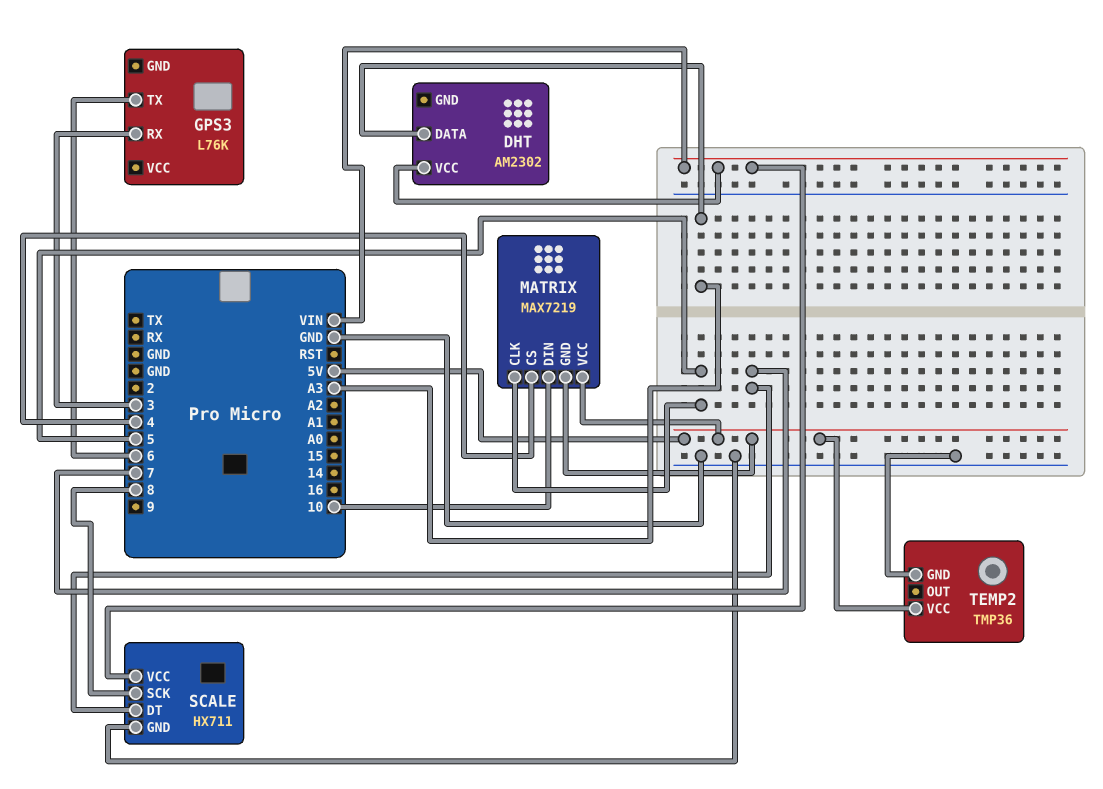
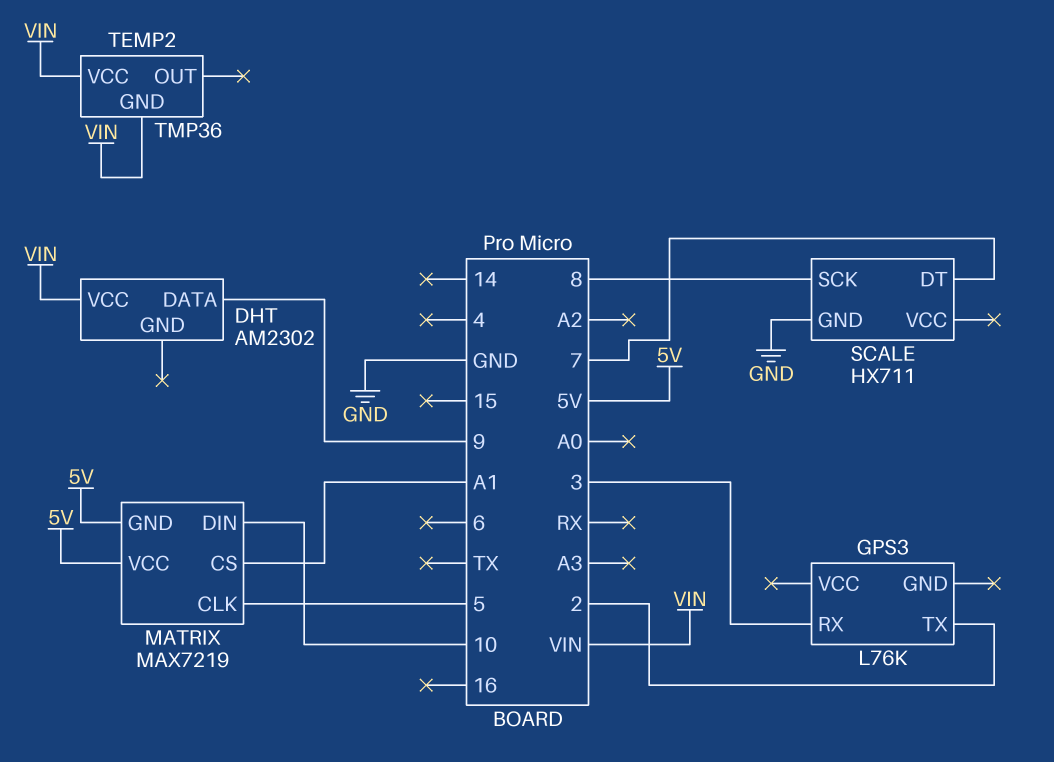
DHT pin DATA: A3 -> 9
GPS3 pin TX: 6 -> 2
MATRIX pin CS: 4 -> A1
SCALE pin VCC: VIN -> none
TEMP2 pin GND: GND -> VIN
TEMP2 pin VCC: 5V -> VIN

